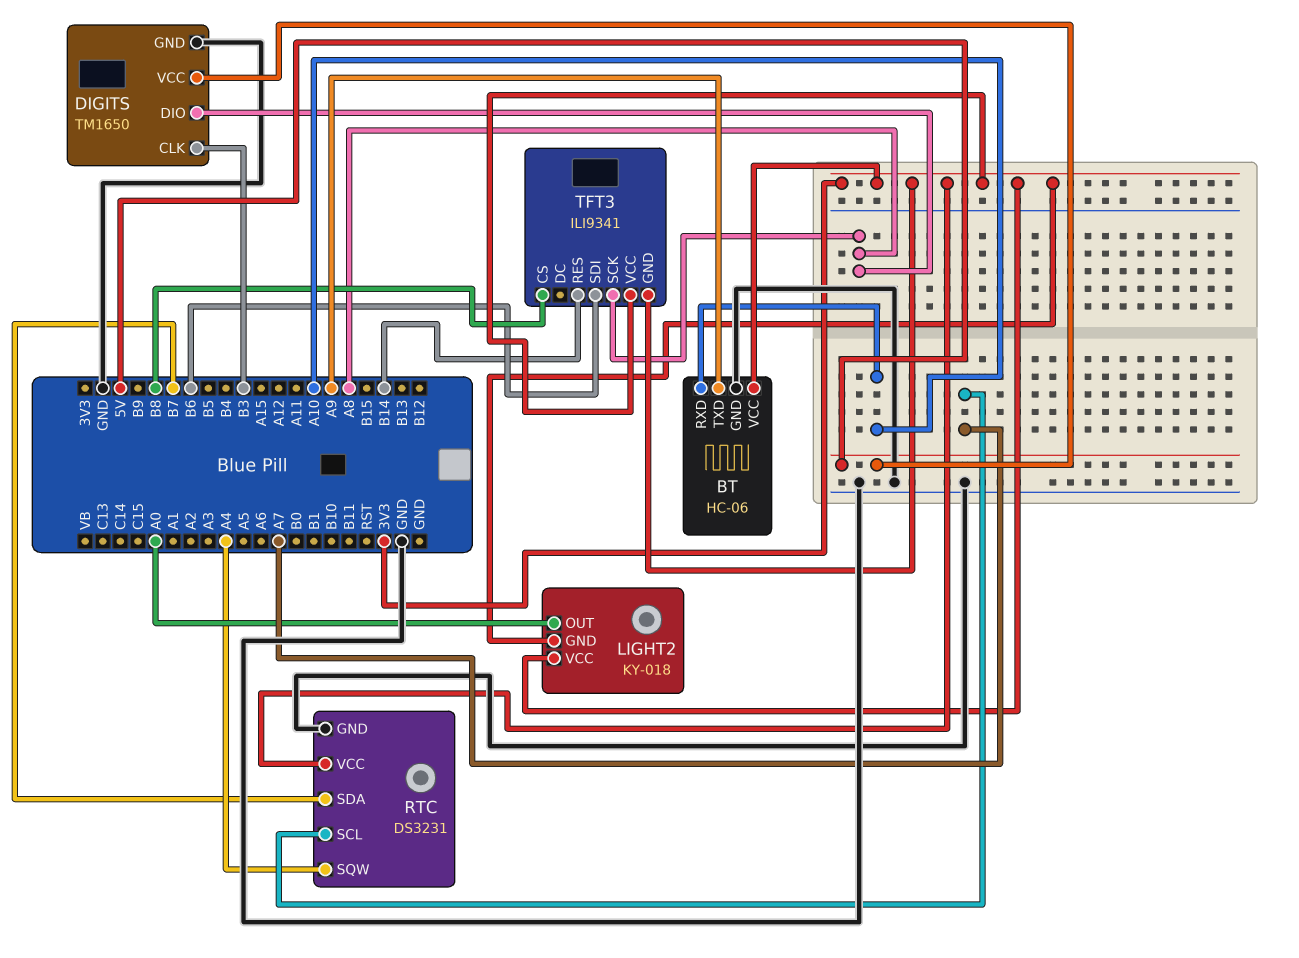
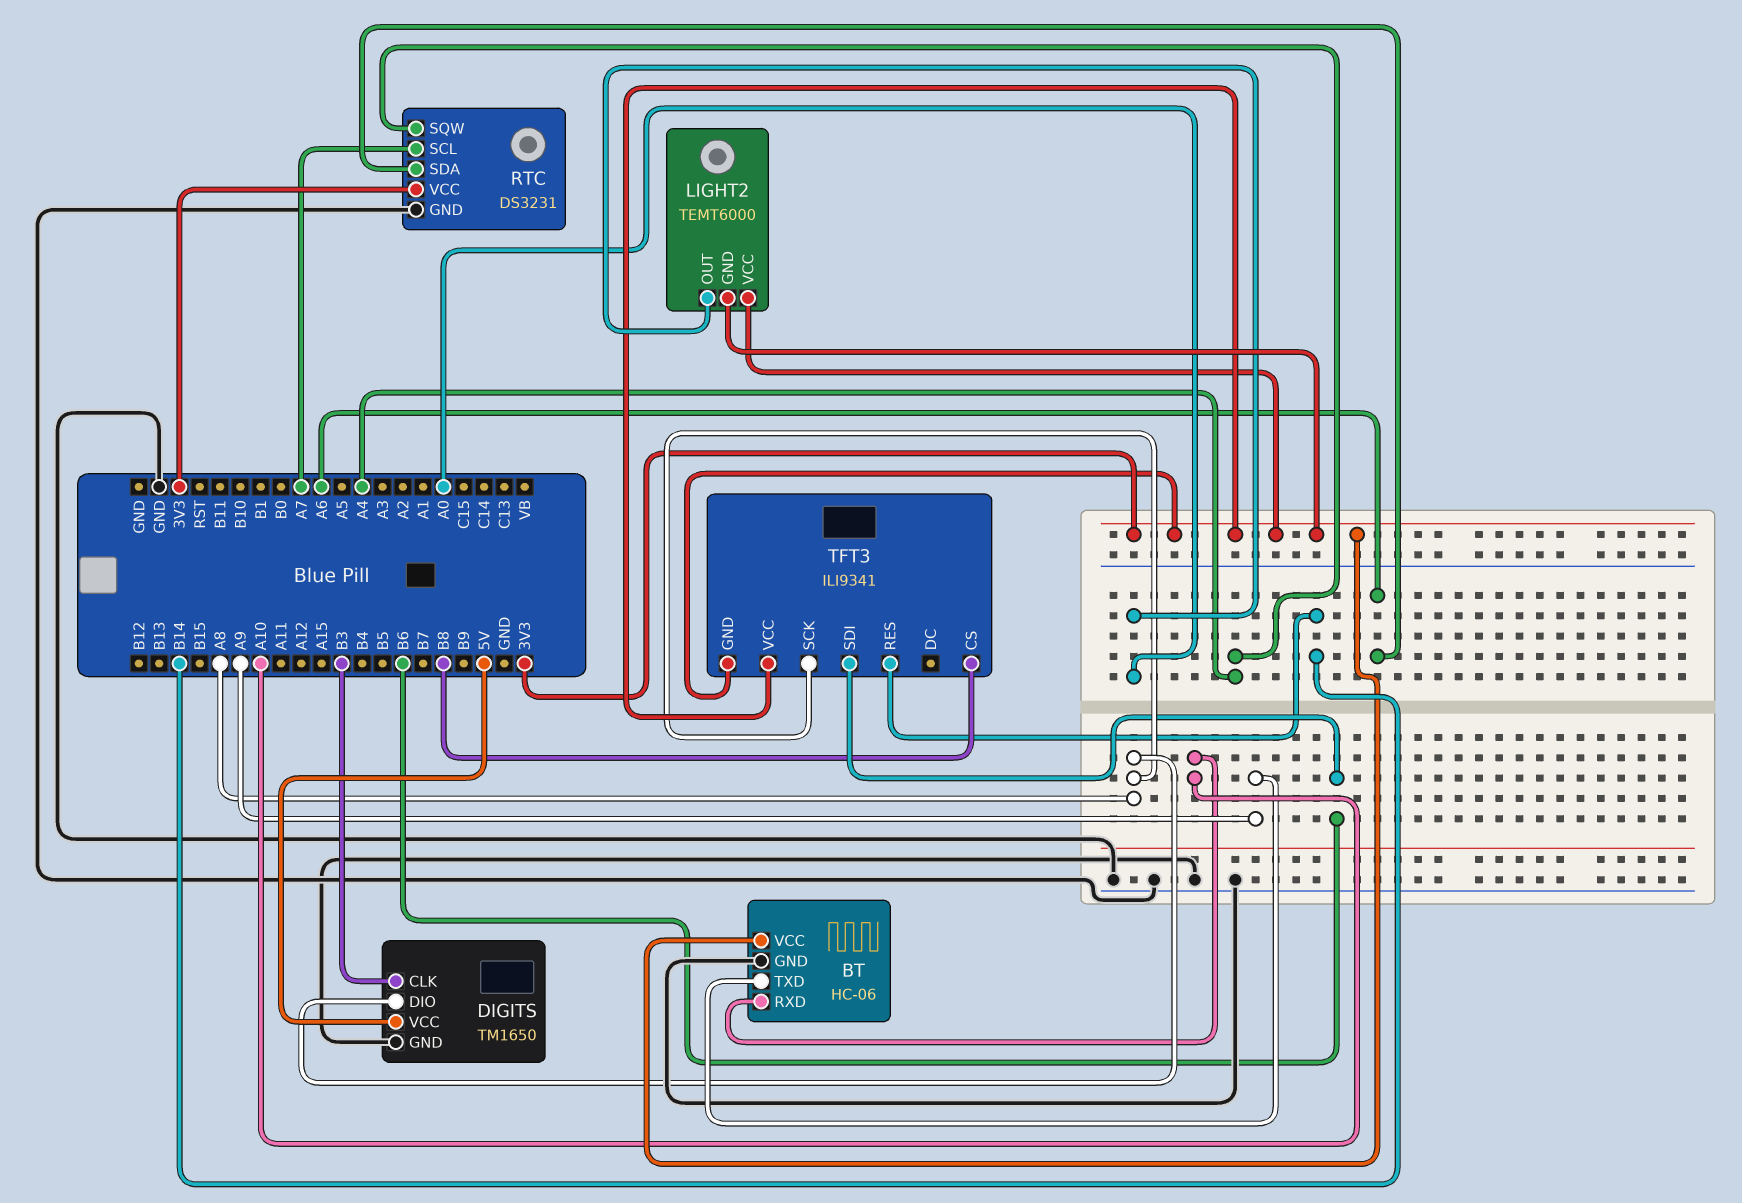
LIGHT2: KY-018 -> TEMT6000
RTC pin SDA: B7 -> A6

